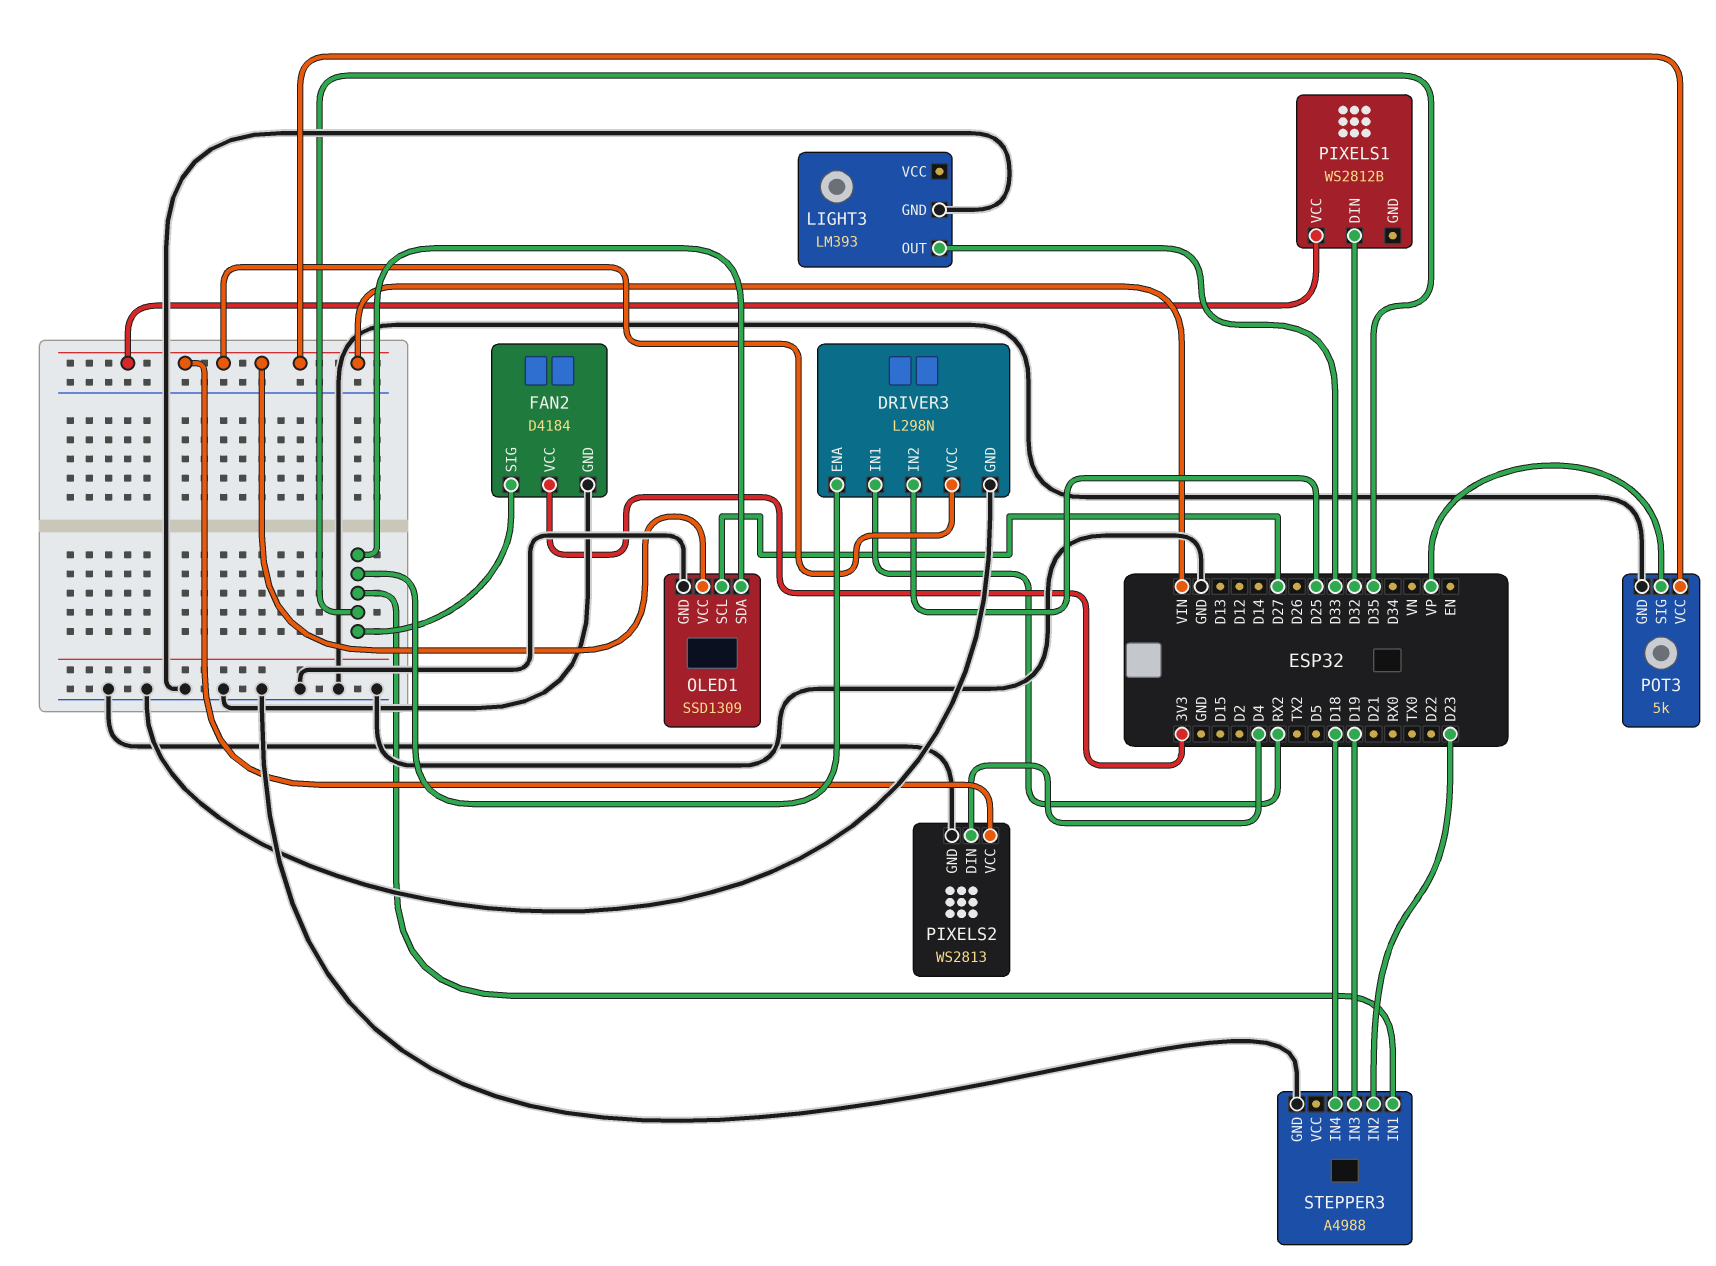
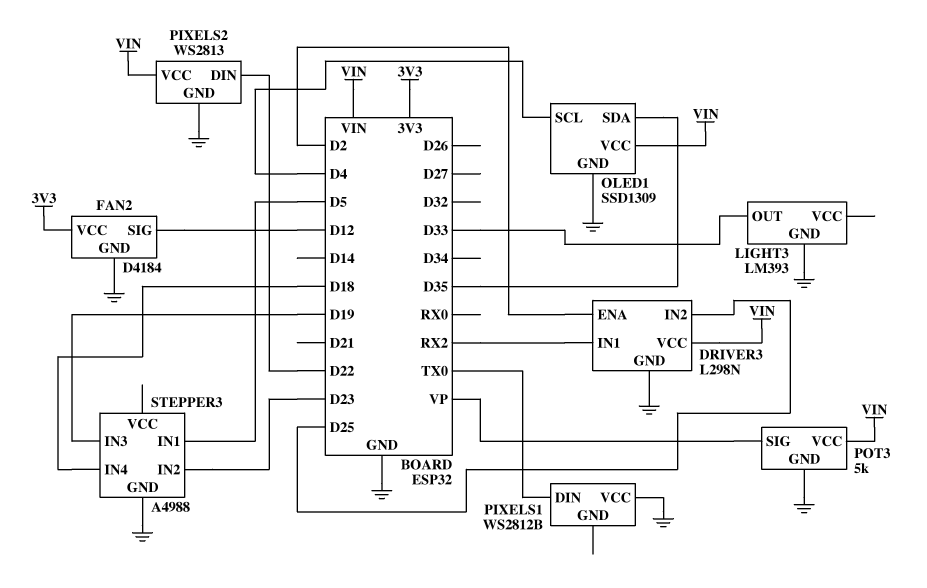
DRIVER3 pin ENA: D35 -> D2
FAN2 pin SIG: D35 -> D12
OLED1 pin SCL: D27 -> D4
PIXELS1 pin DIN: D32 -> TX0
PIXELS1 pin VCC: VIN -> GND
PIXELS2 pin DIN: D4 -> D22
STEPPER3 pin IN1: D35 -> D5

